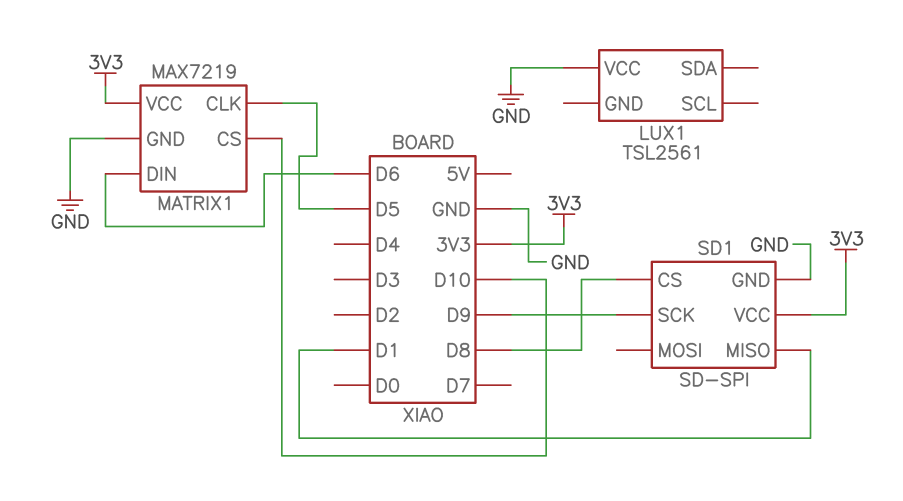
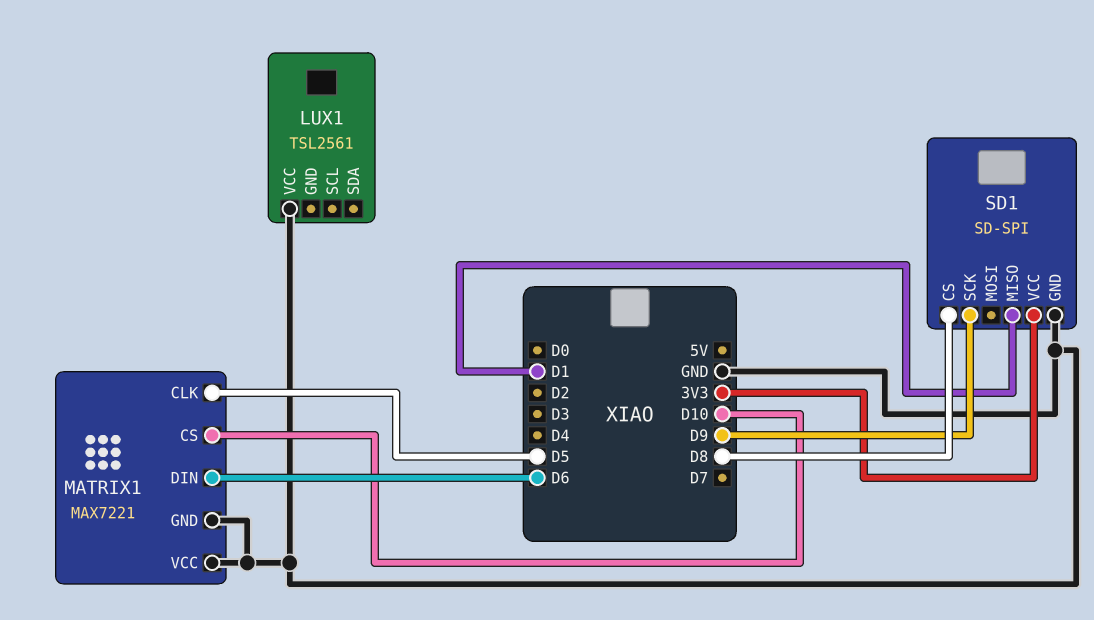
MATRIX1: MAX7219 -> MAX7221
MATRIX1 pin VCC: 3V3 -> GND

